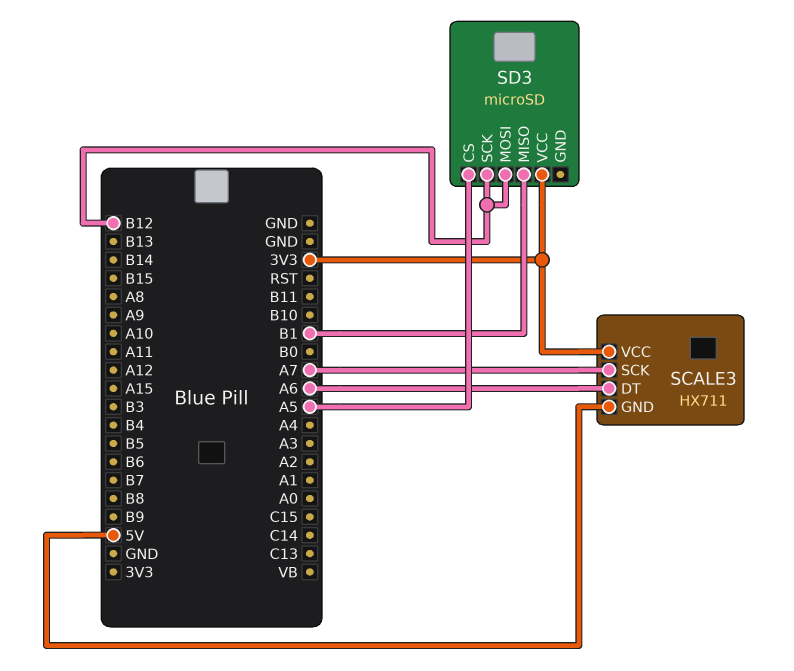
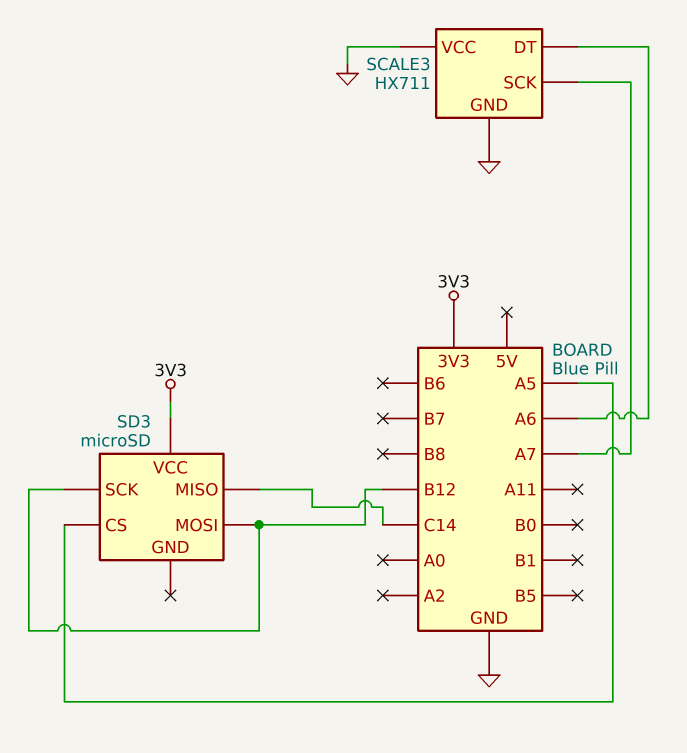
SCALE3 pin GND: 5V -> GND
SCALE3 pin VCC: 3V3 -> GND
SD3 pin MISO: B1 -> C14

